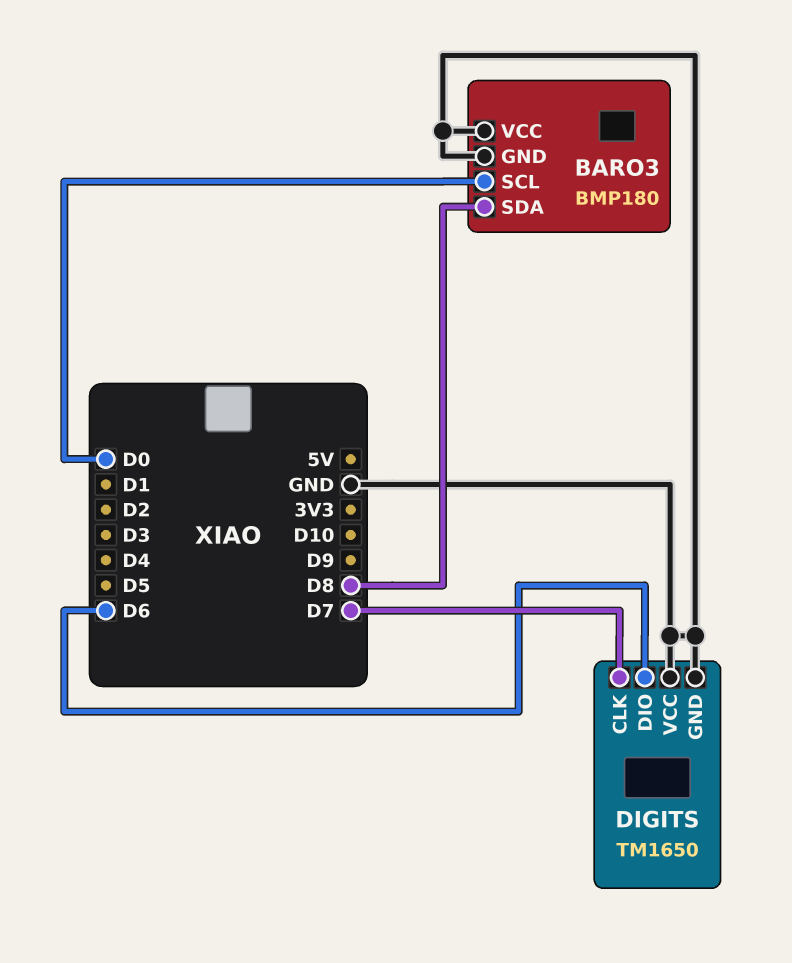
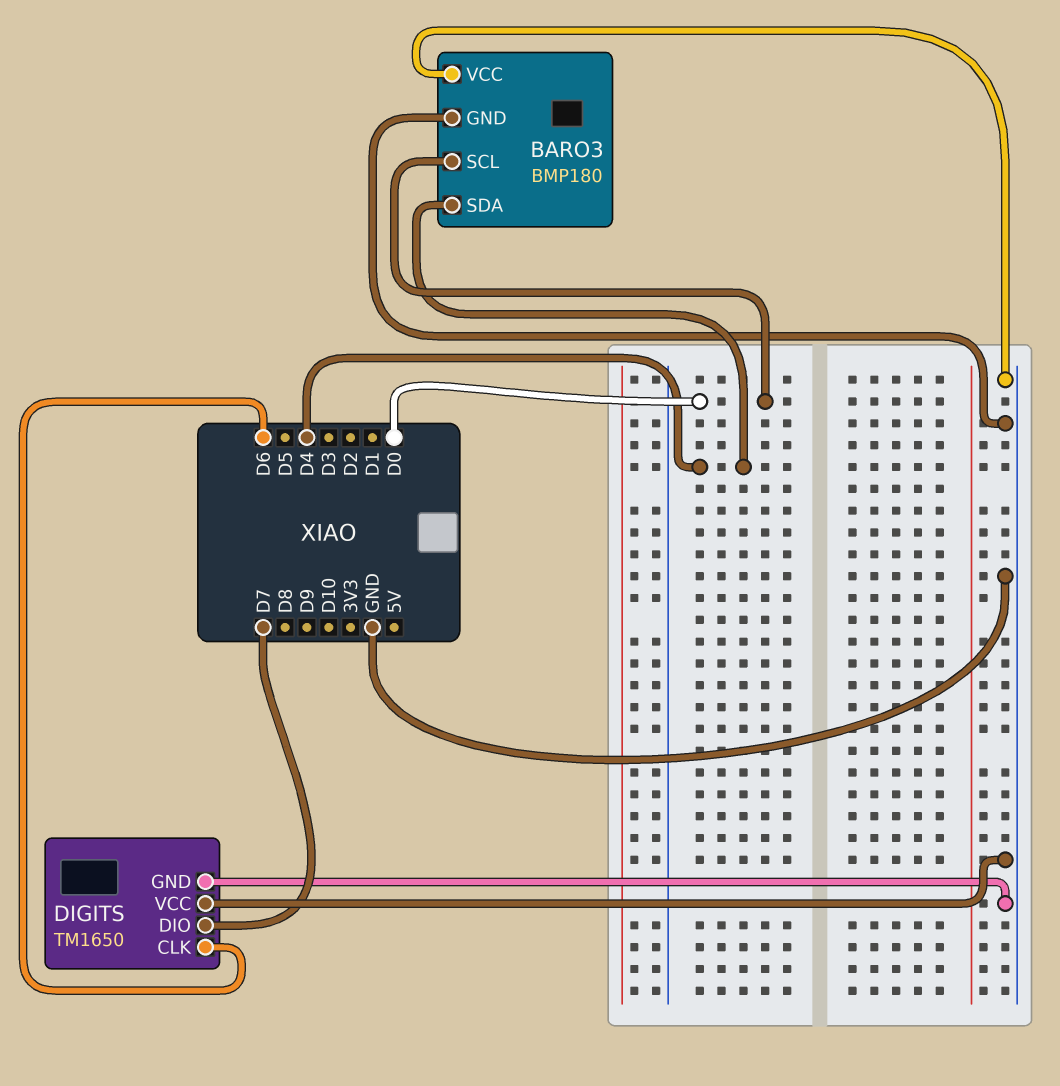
BARO3 pin SDA: D8 -> D4
DIGITS pin CLK: D7 -> D6
DIGITS pin DIO: D6 -> D7

